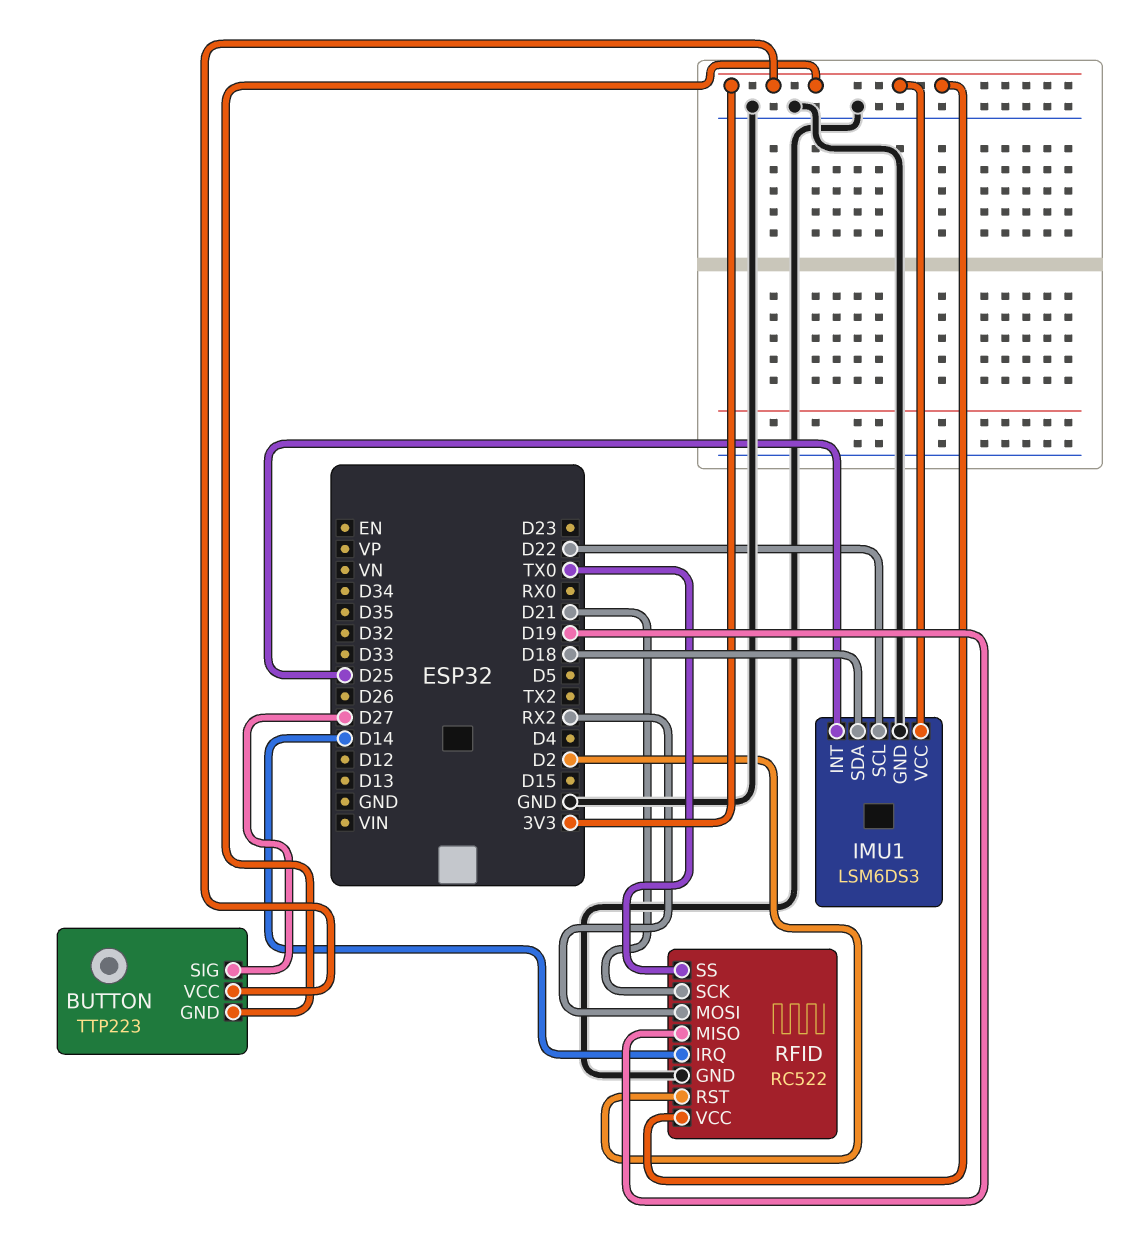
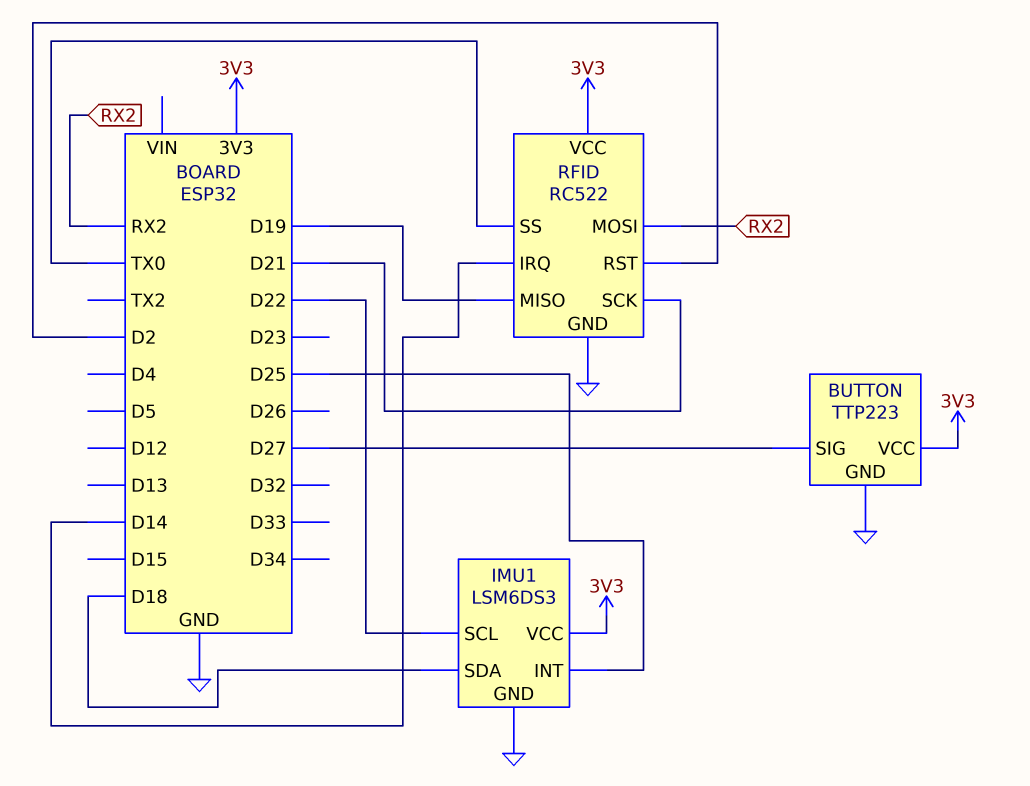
BUTTON pin GND: 3V3 -> GND

